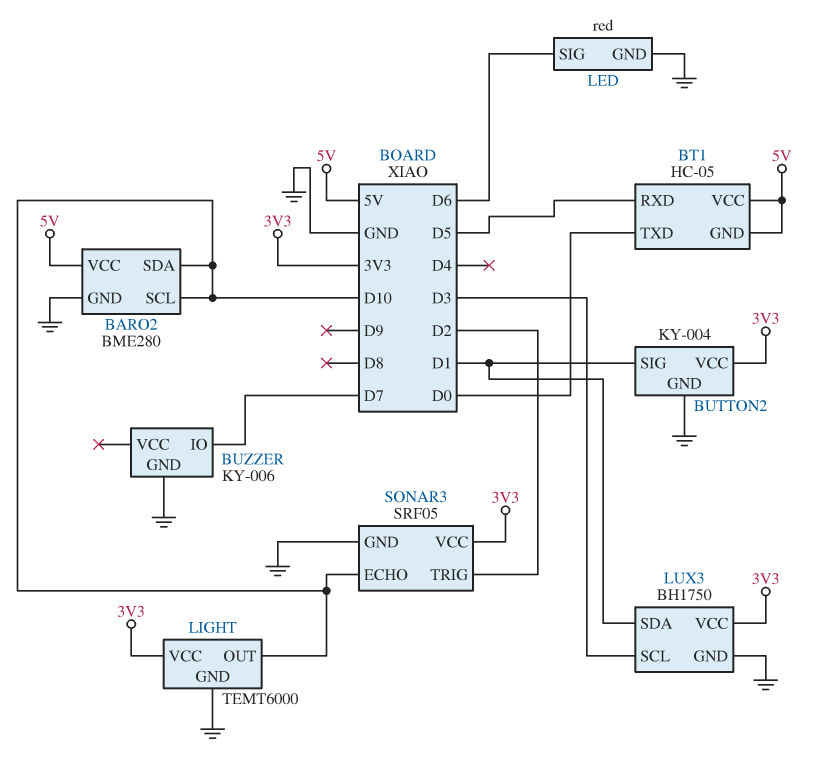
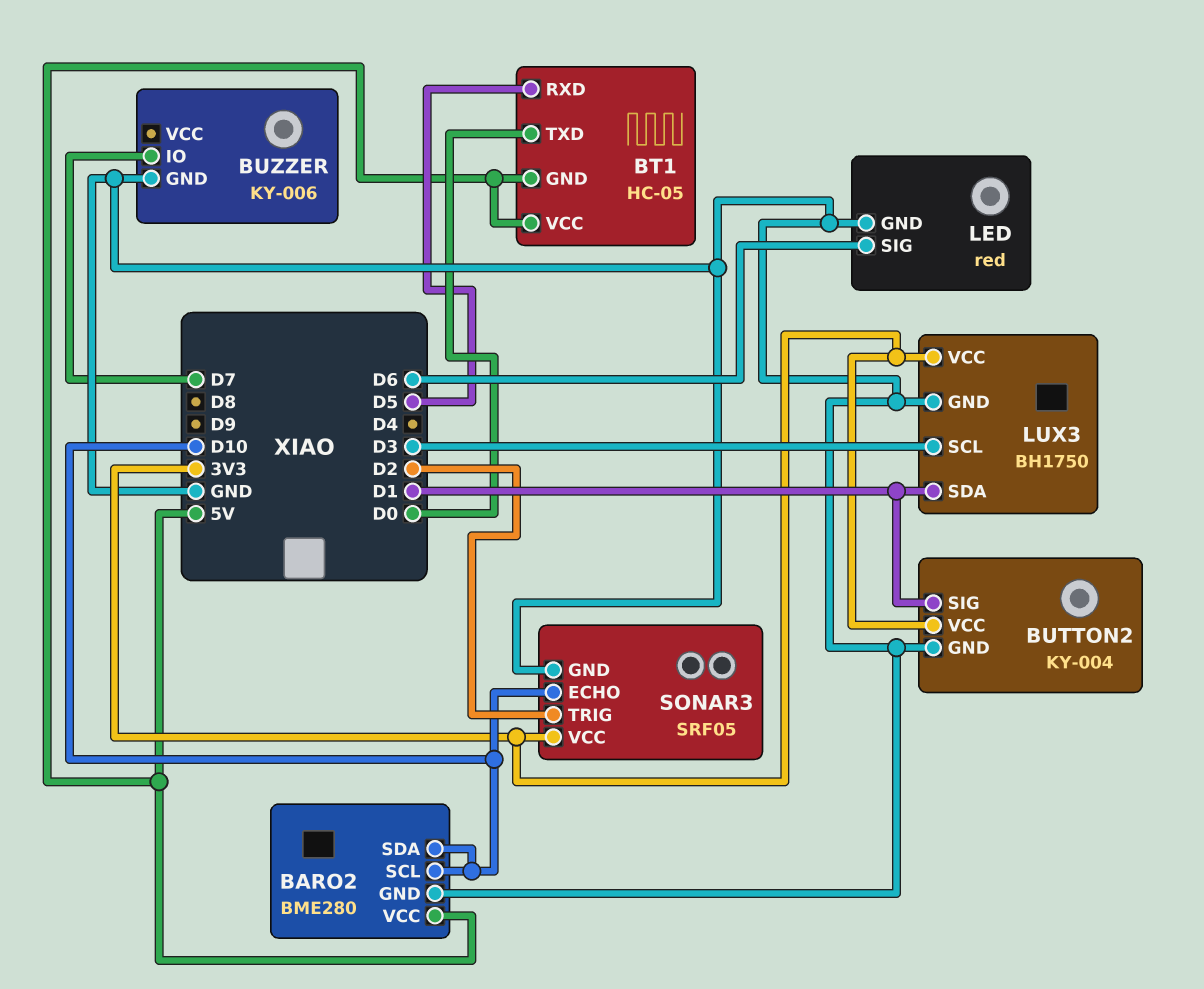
LIGHT: TEMT6000 -> none
LIGHT pin GND: GND -> none
LIGHT pin OUT: D10 -> none
LIGHT pin VCC: 3V3 -> none

